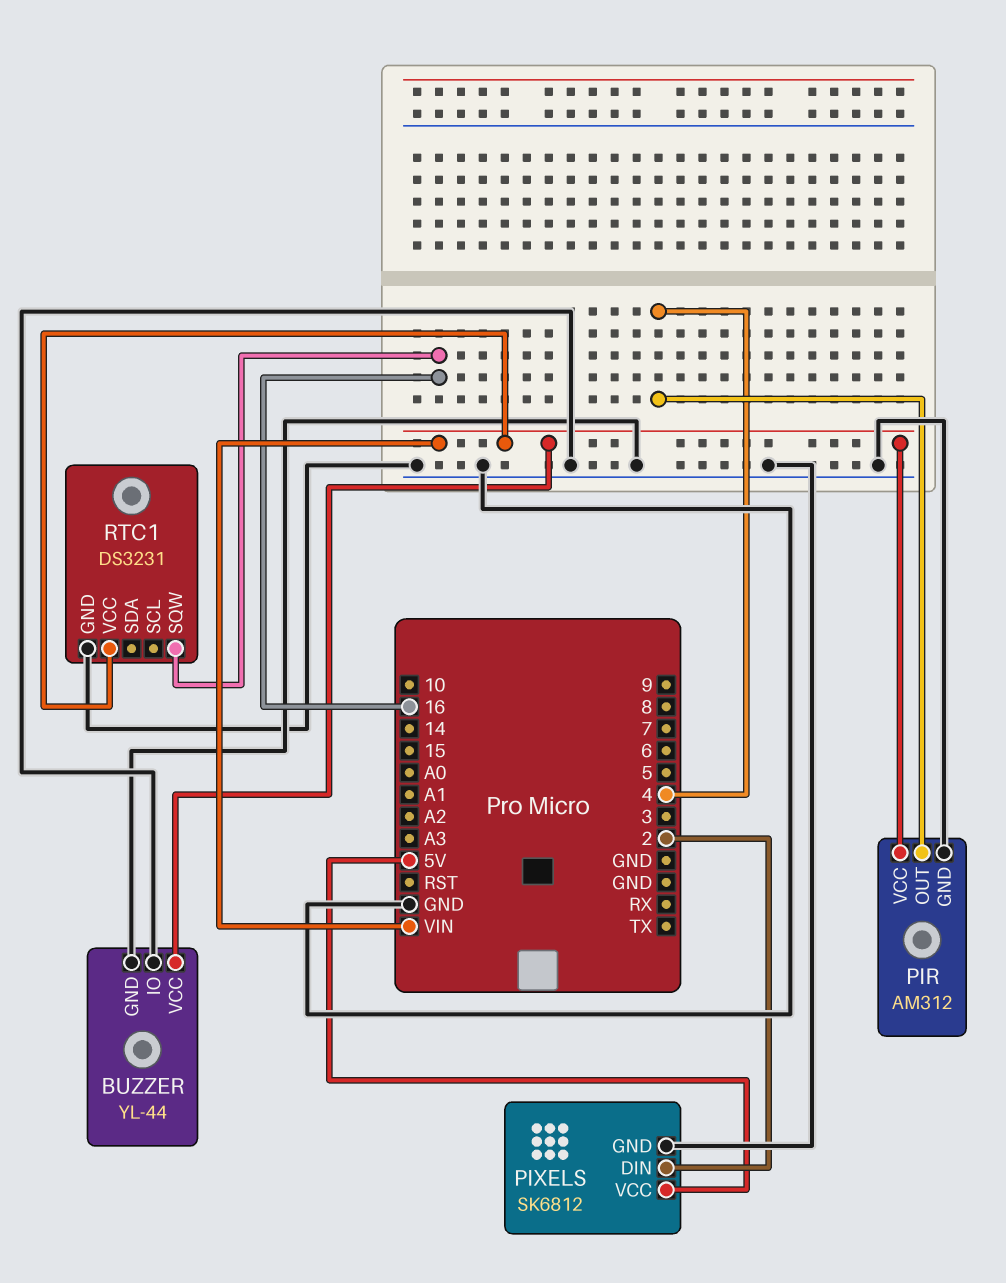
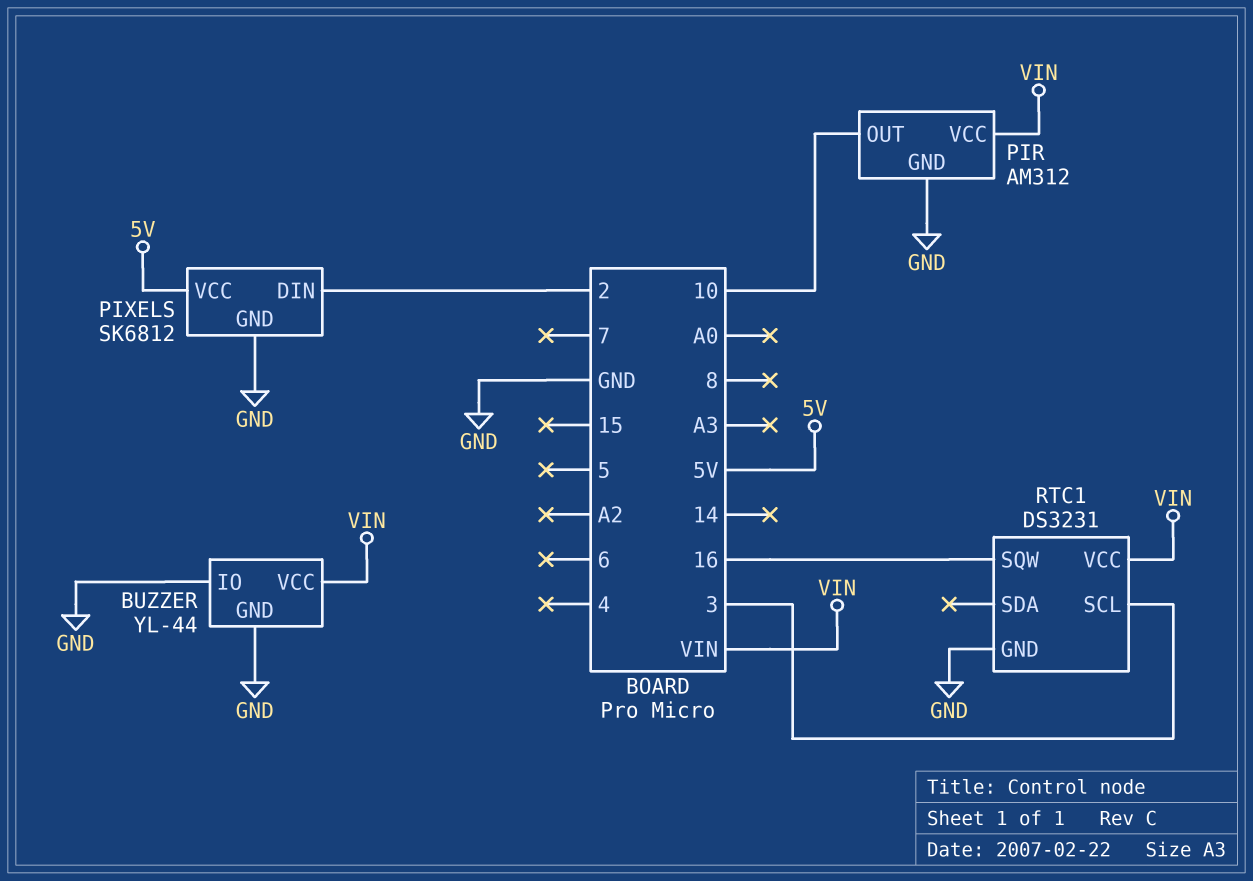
PIR pin OUT: 4 -> 10
RTC1 pin SCL: none -> 3

